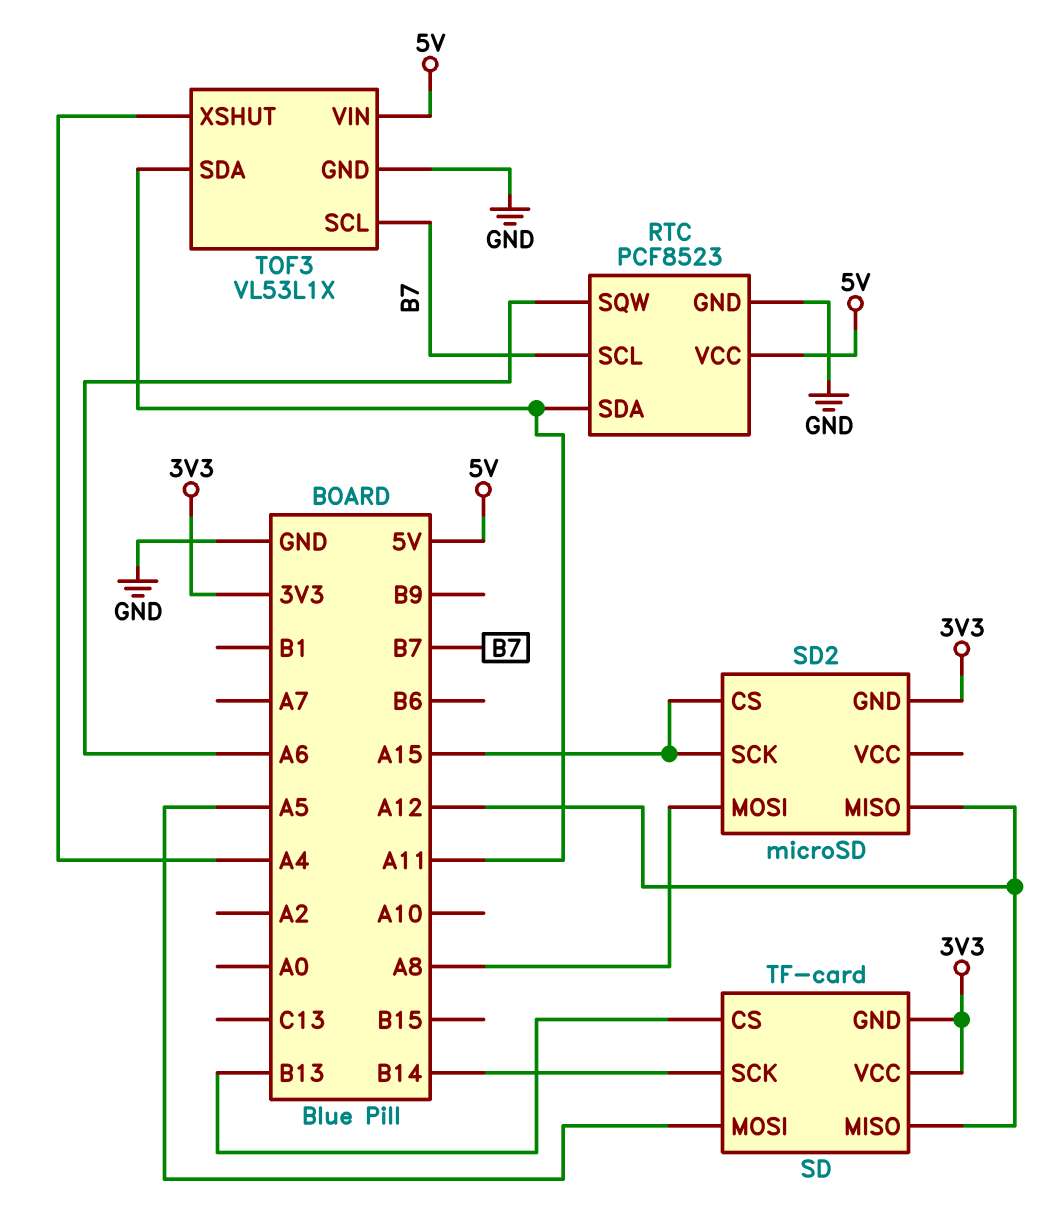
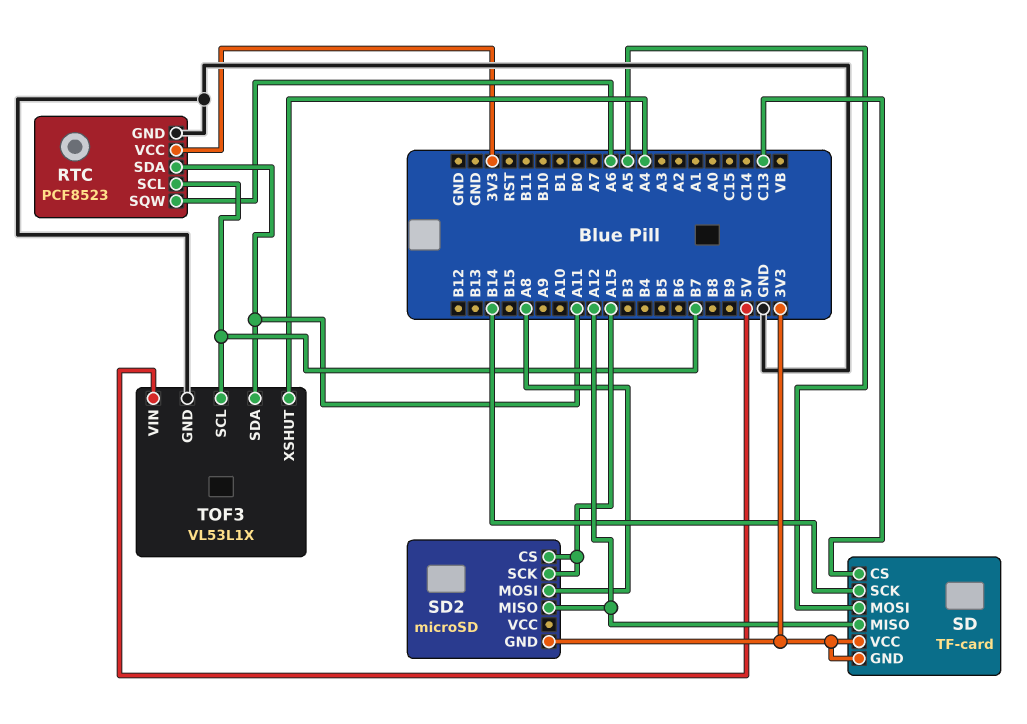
RTC pin VCC: 5V -> 3V3
SD pin CS: B13 -> C13

